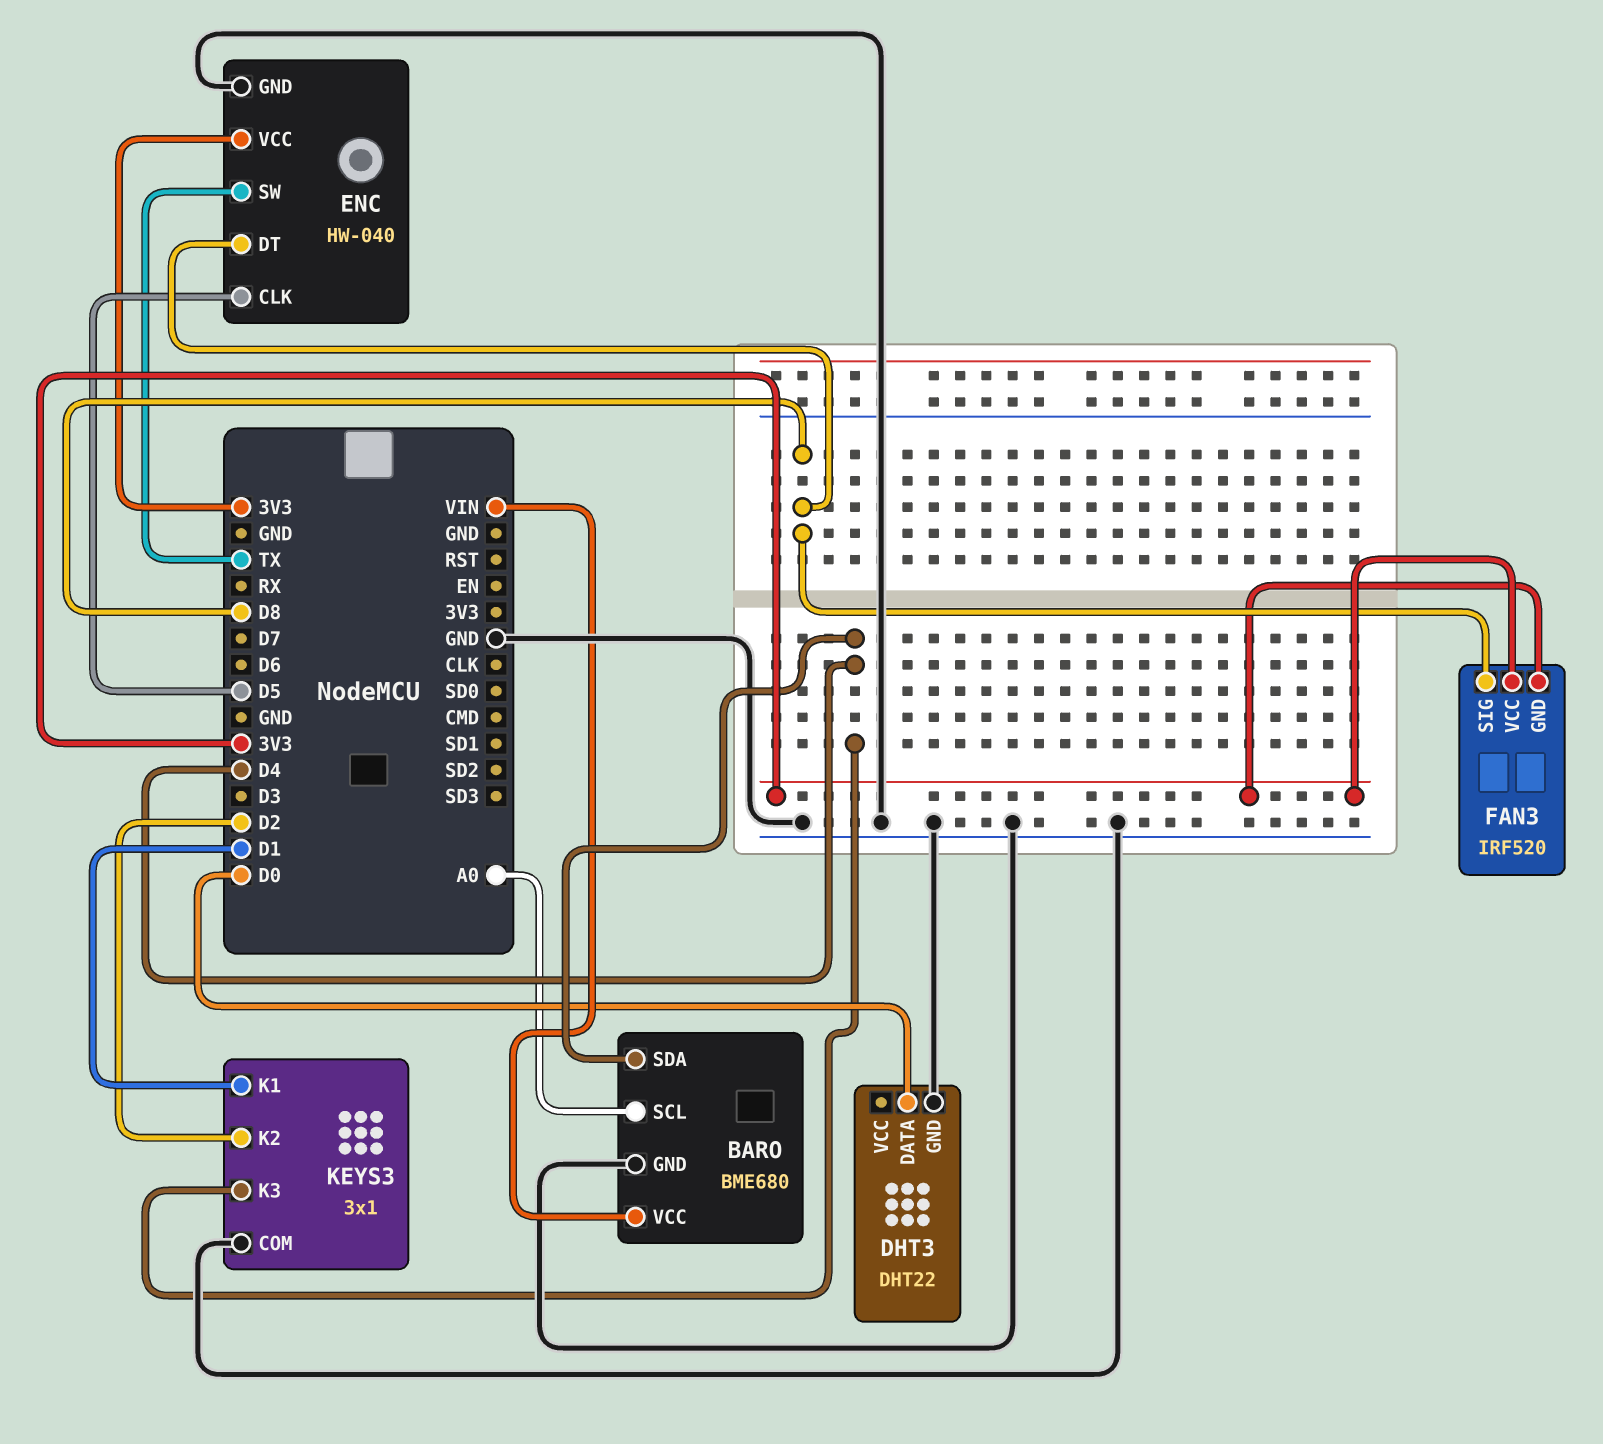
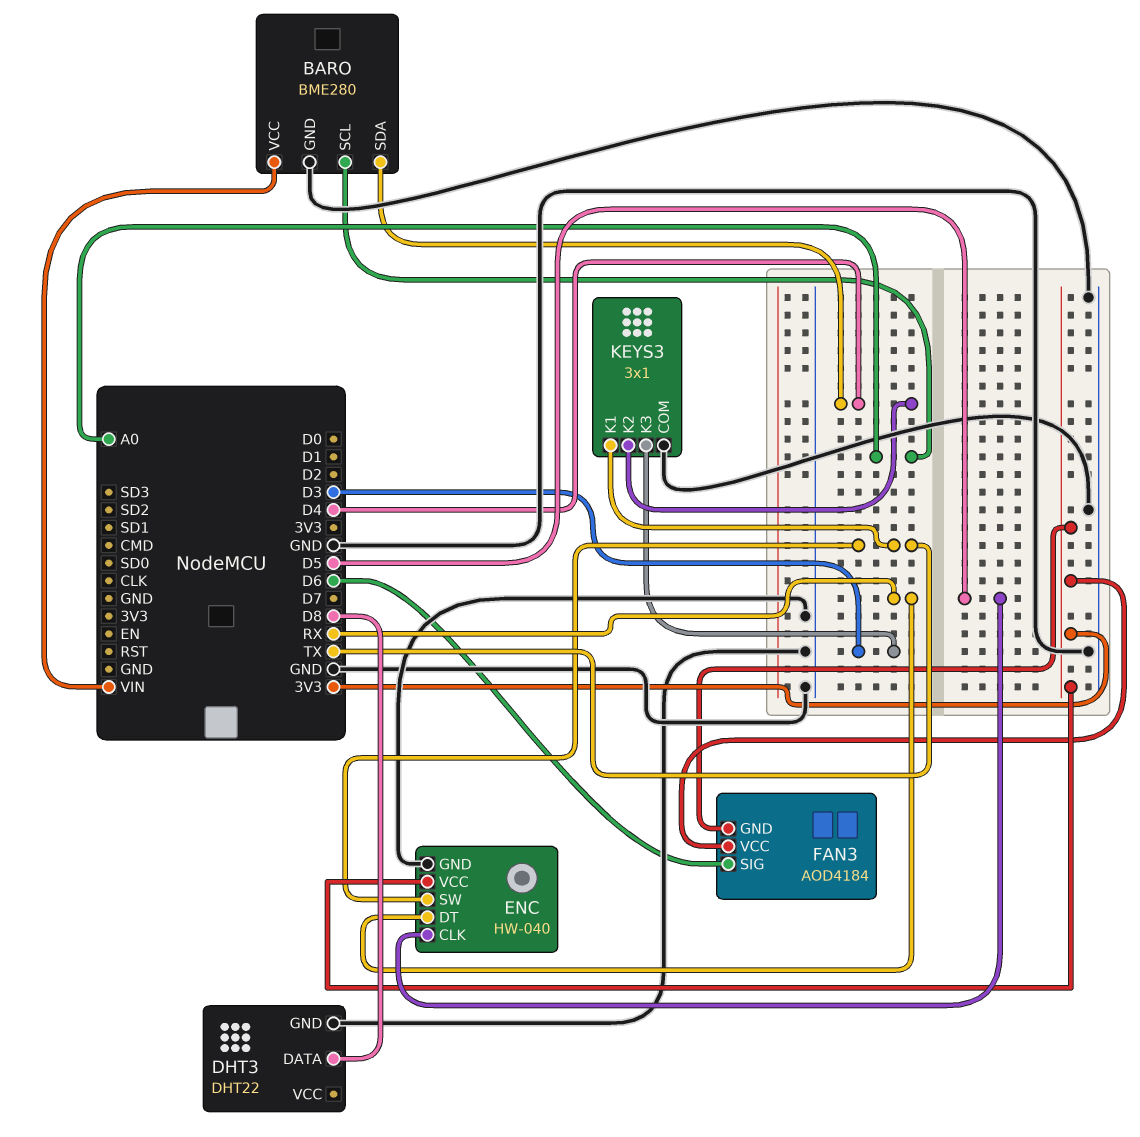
BARO: BME680 -> BME280
DHT3 pin DATA: D0 -> D8
ENC pin DT: D8 -> RX
FAN3: IRF520 -> AOD4184
FAN3 pin SIG: D8 -> D6
KEYS3 pin K1: D1 -> TX
KEYS3 pin K2: D2 -> D4
KEYS3 pin K3: D4 -> D3

